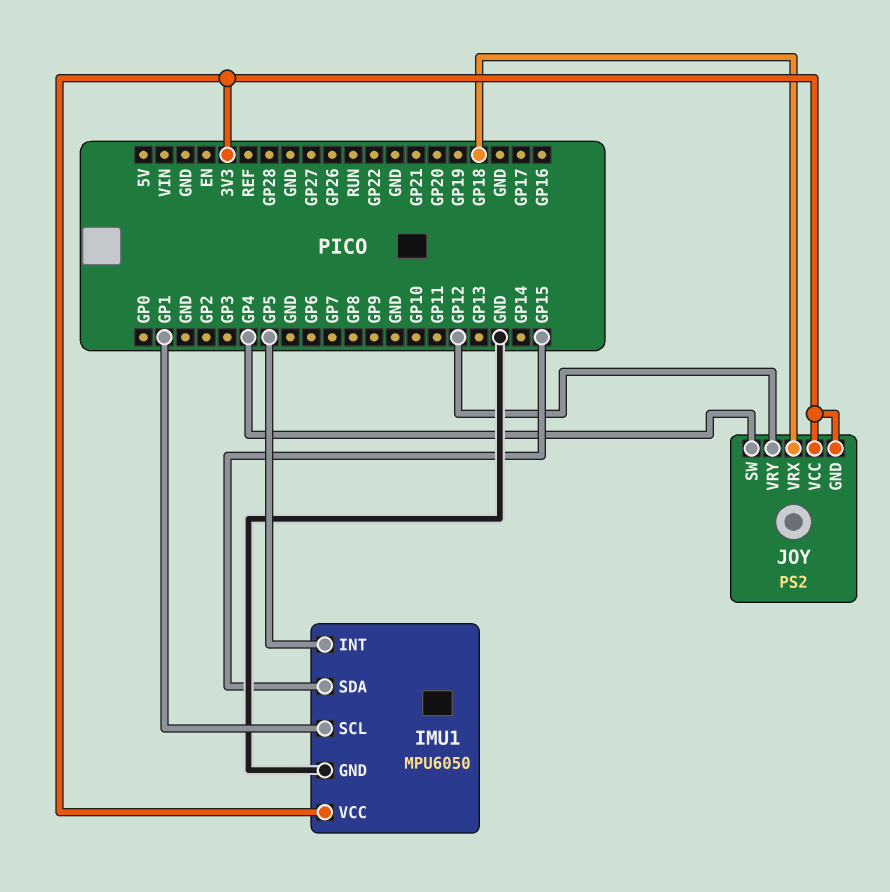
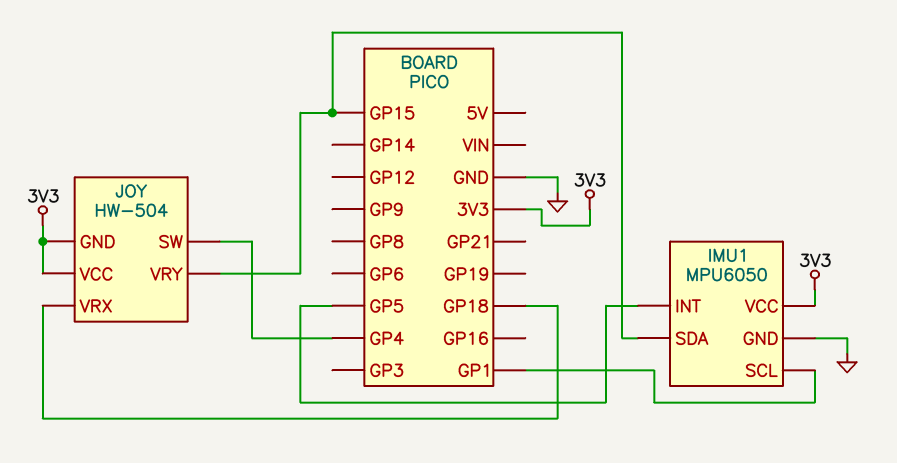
JOY: PS2 -> HW-504
JOY pin VRY: GP12 -> GP15

